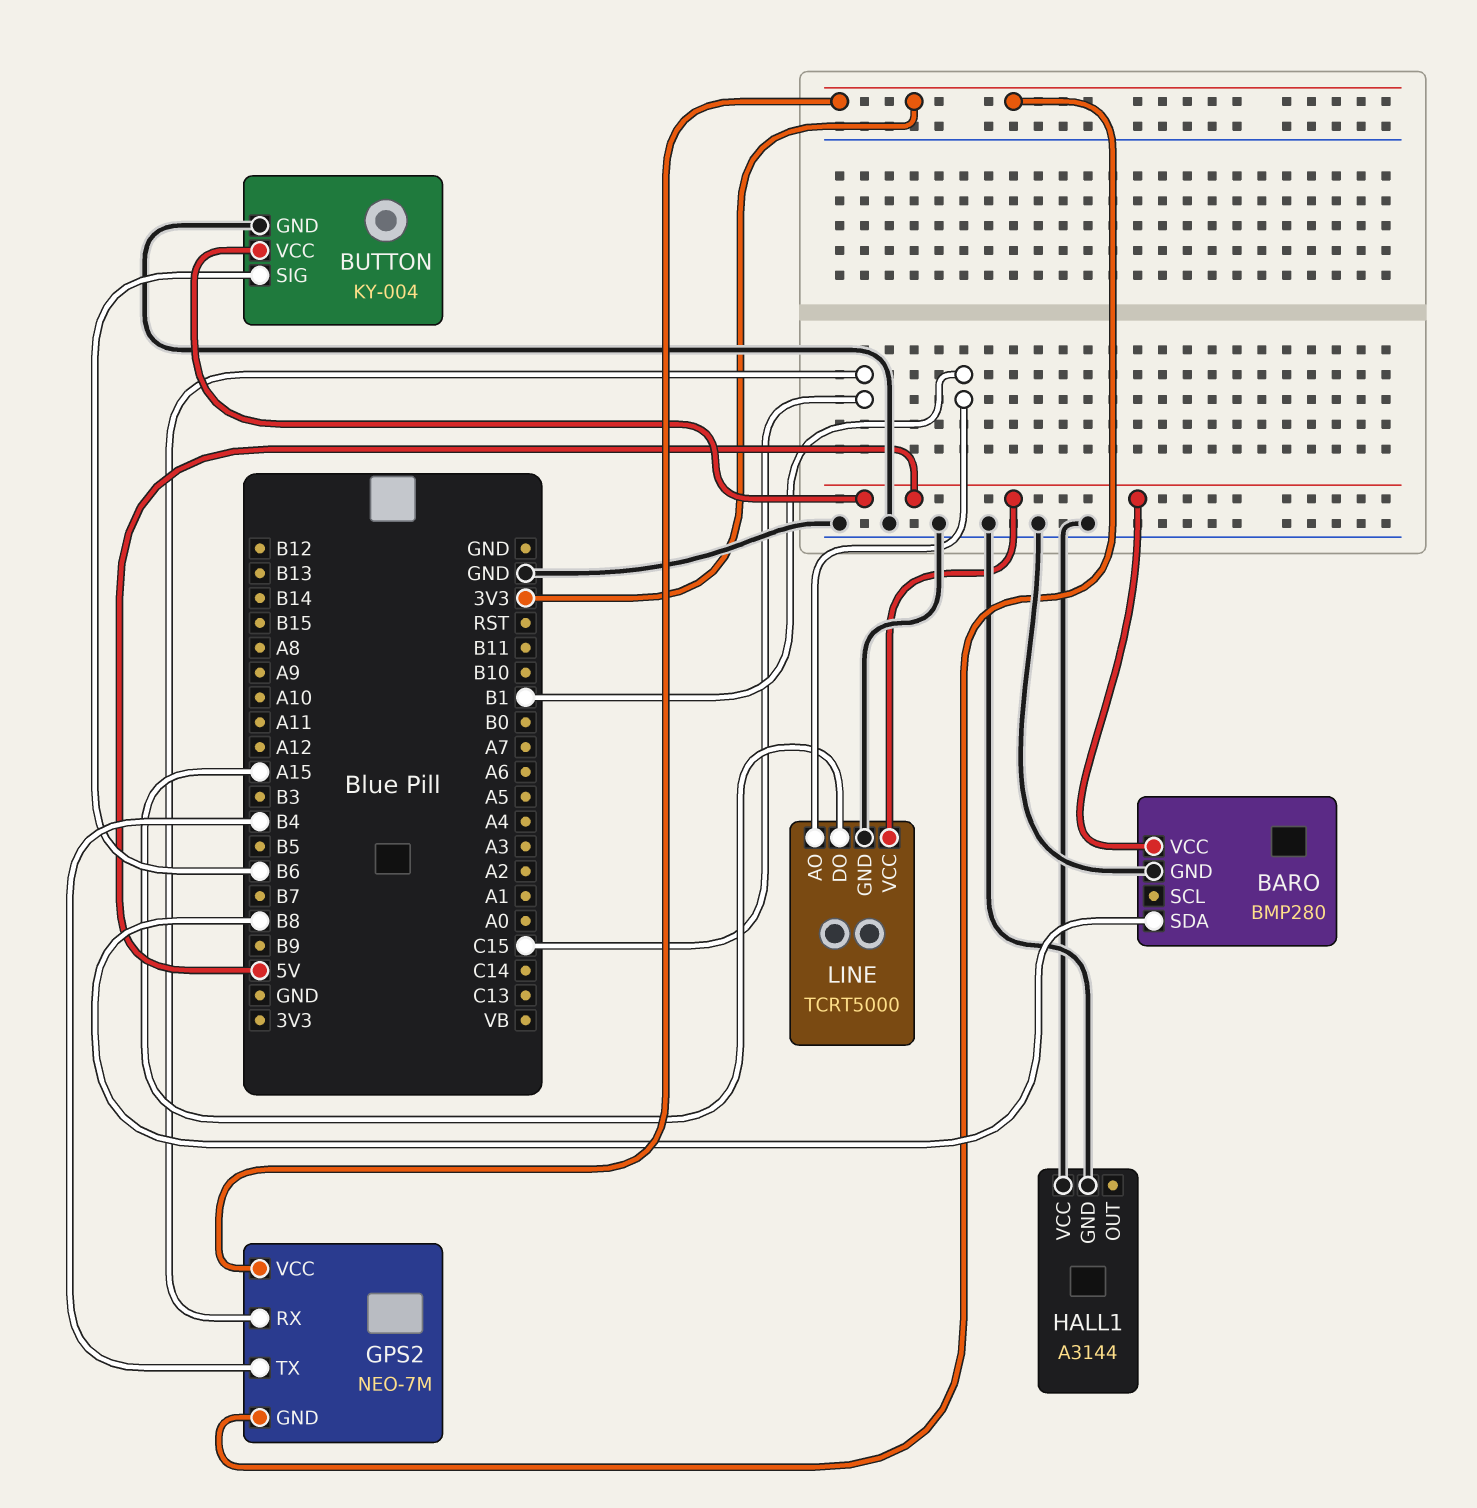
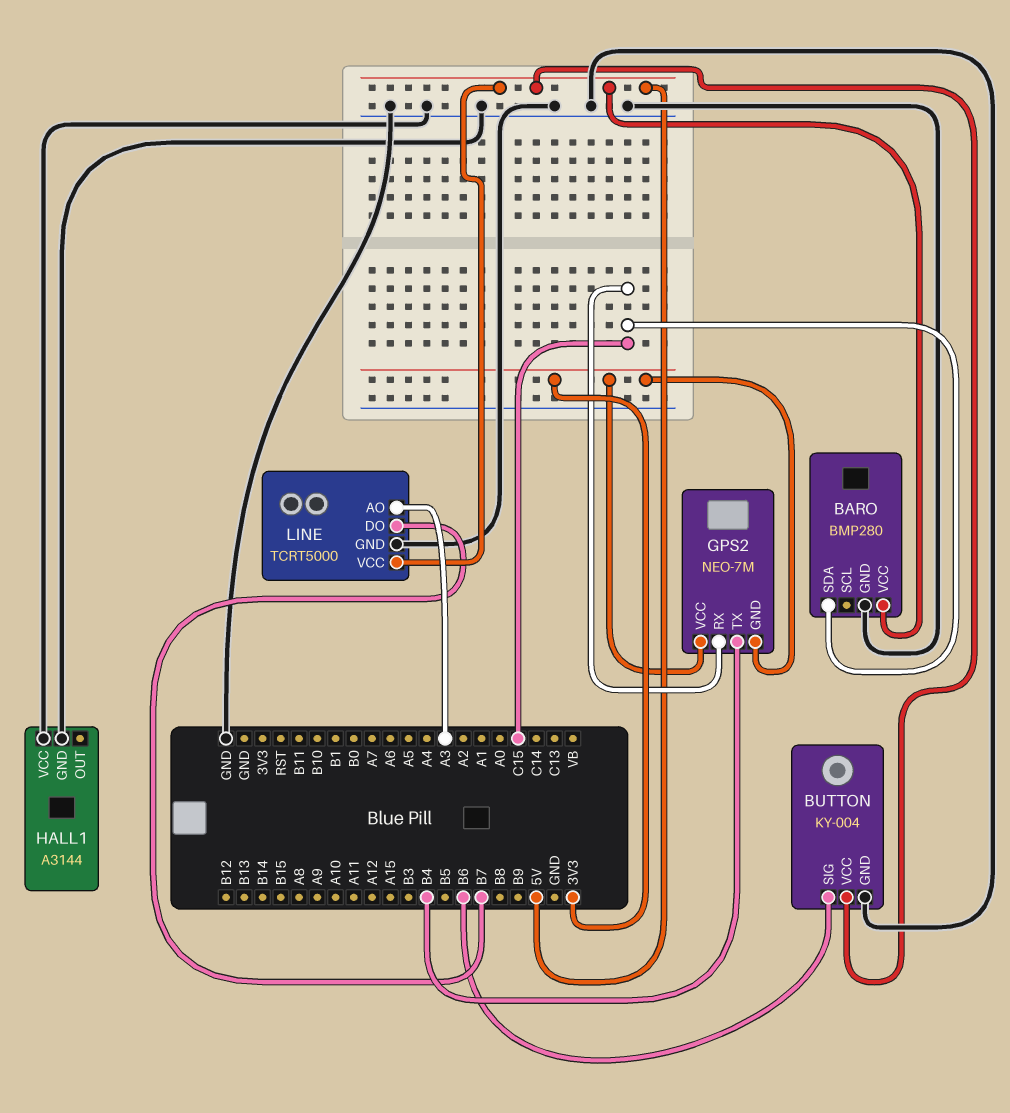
BARO pin SDA: B8 -> C15
LINE pin AO: B1 -> A3
LINE pin DO: A15 -> B7

